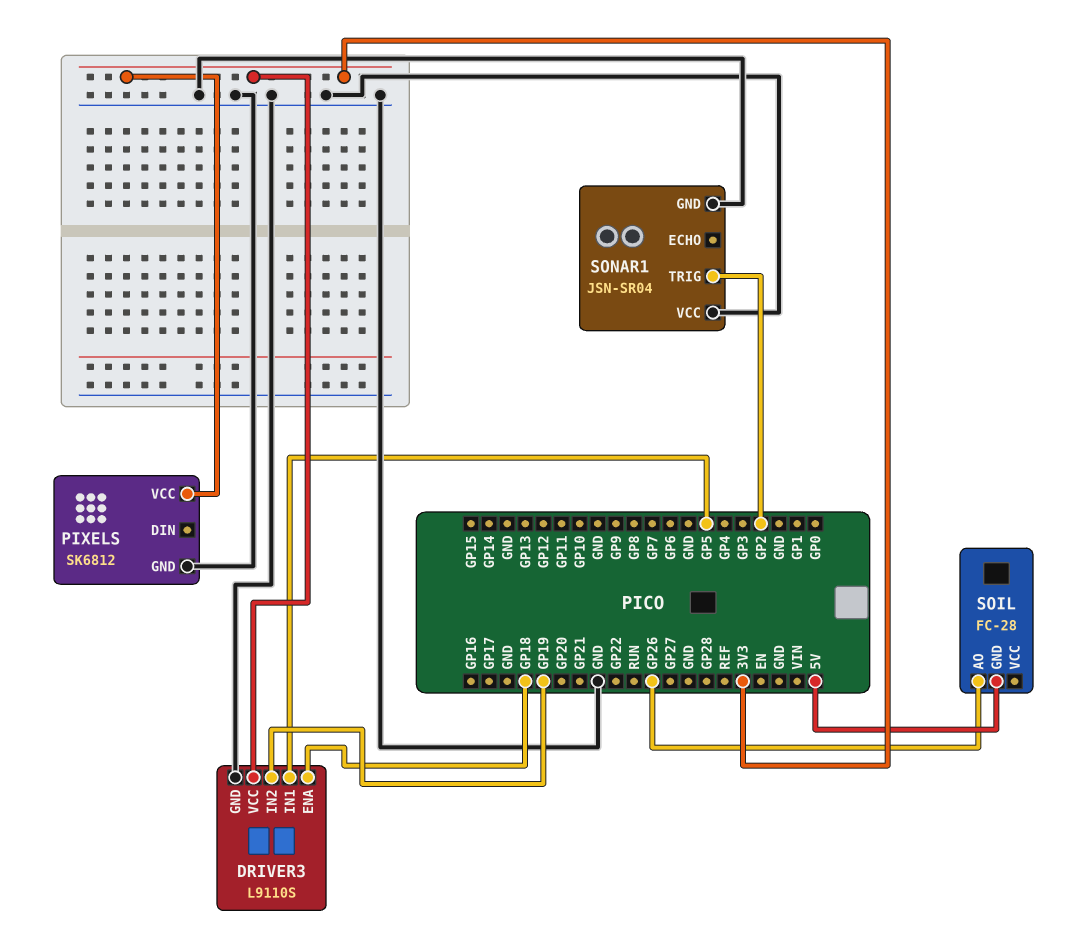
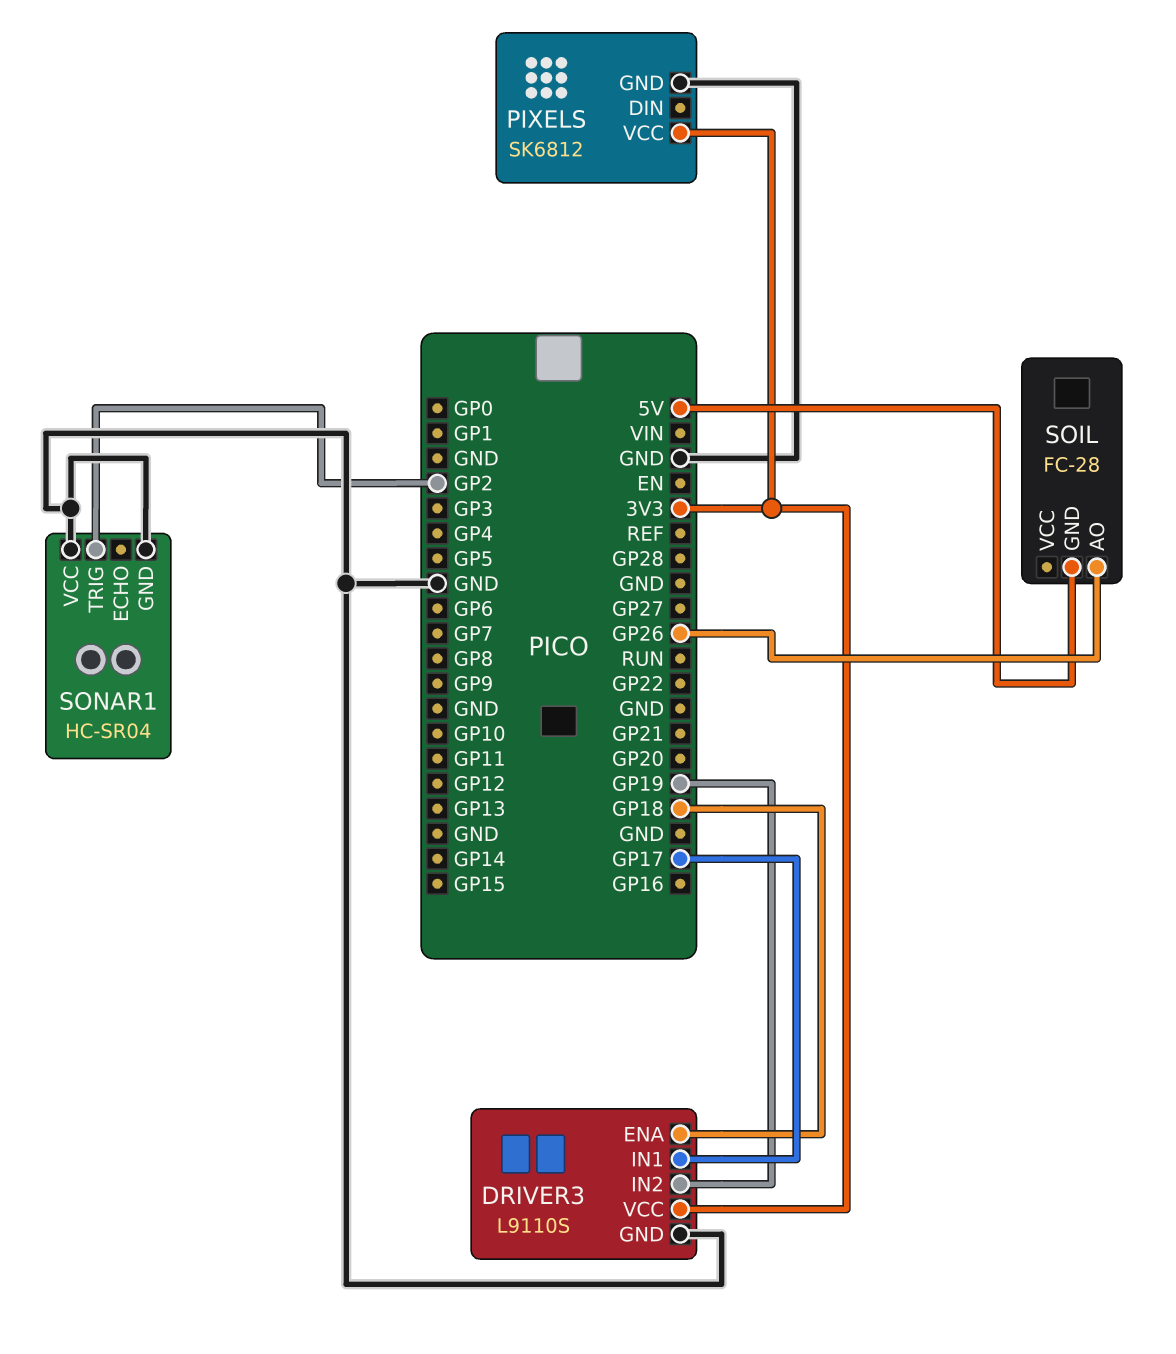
DRIVER3 pin IN1: GP5 -> GP17
SONAR1: JSN-SR04 -> HC-SR04

